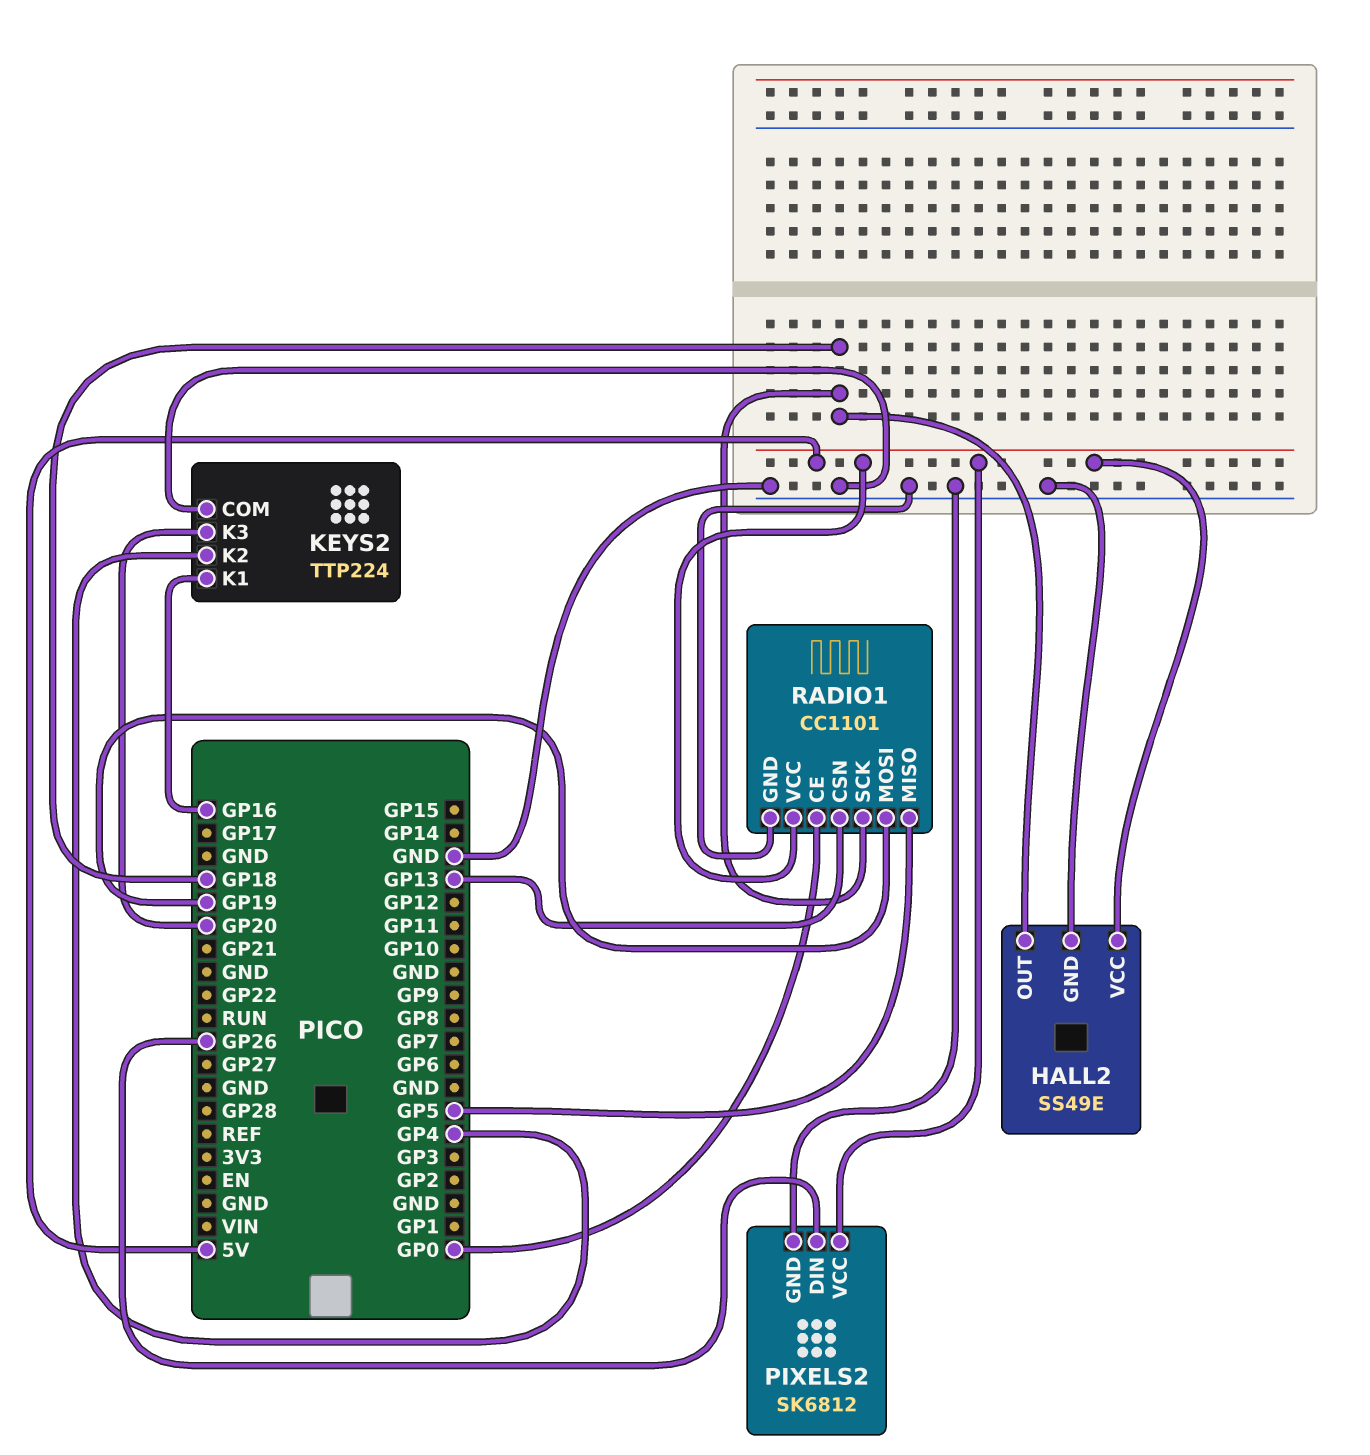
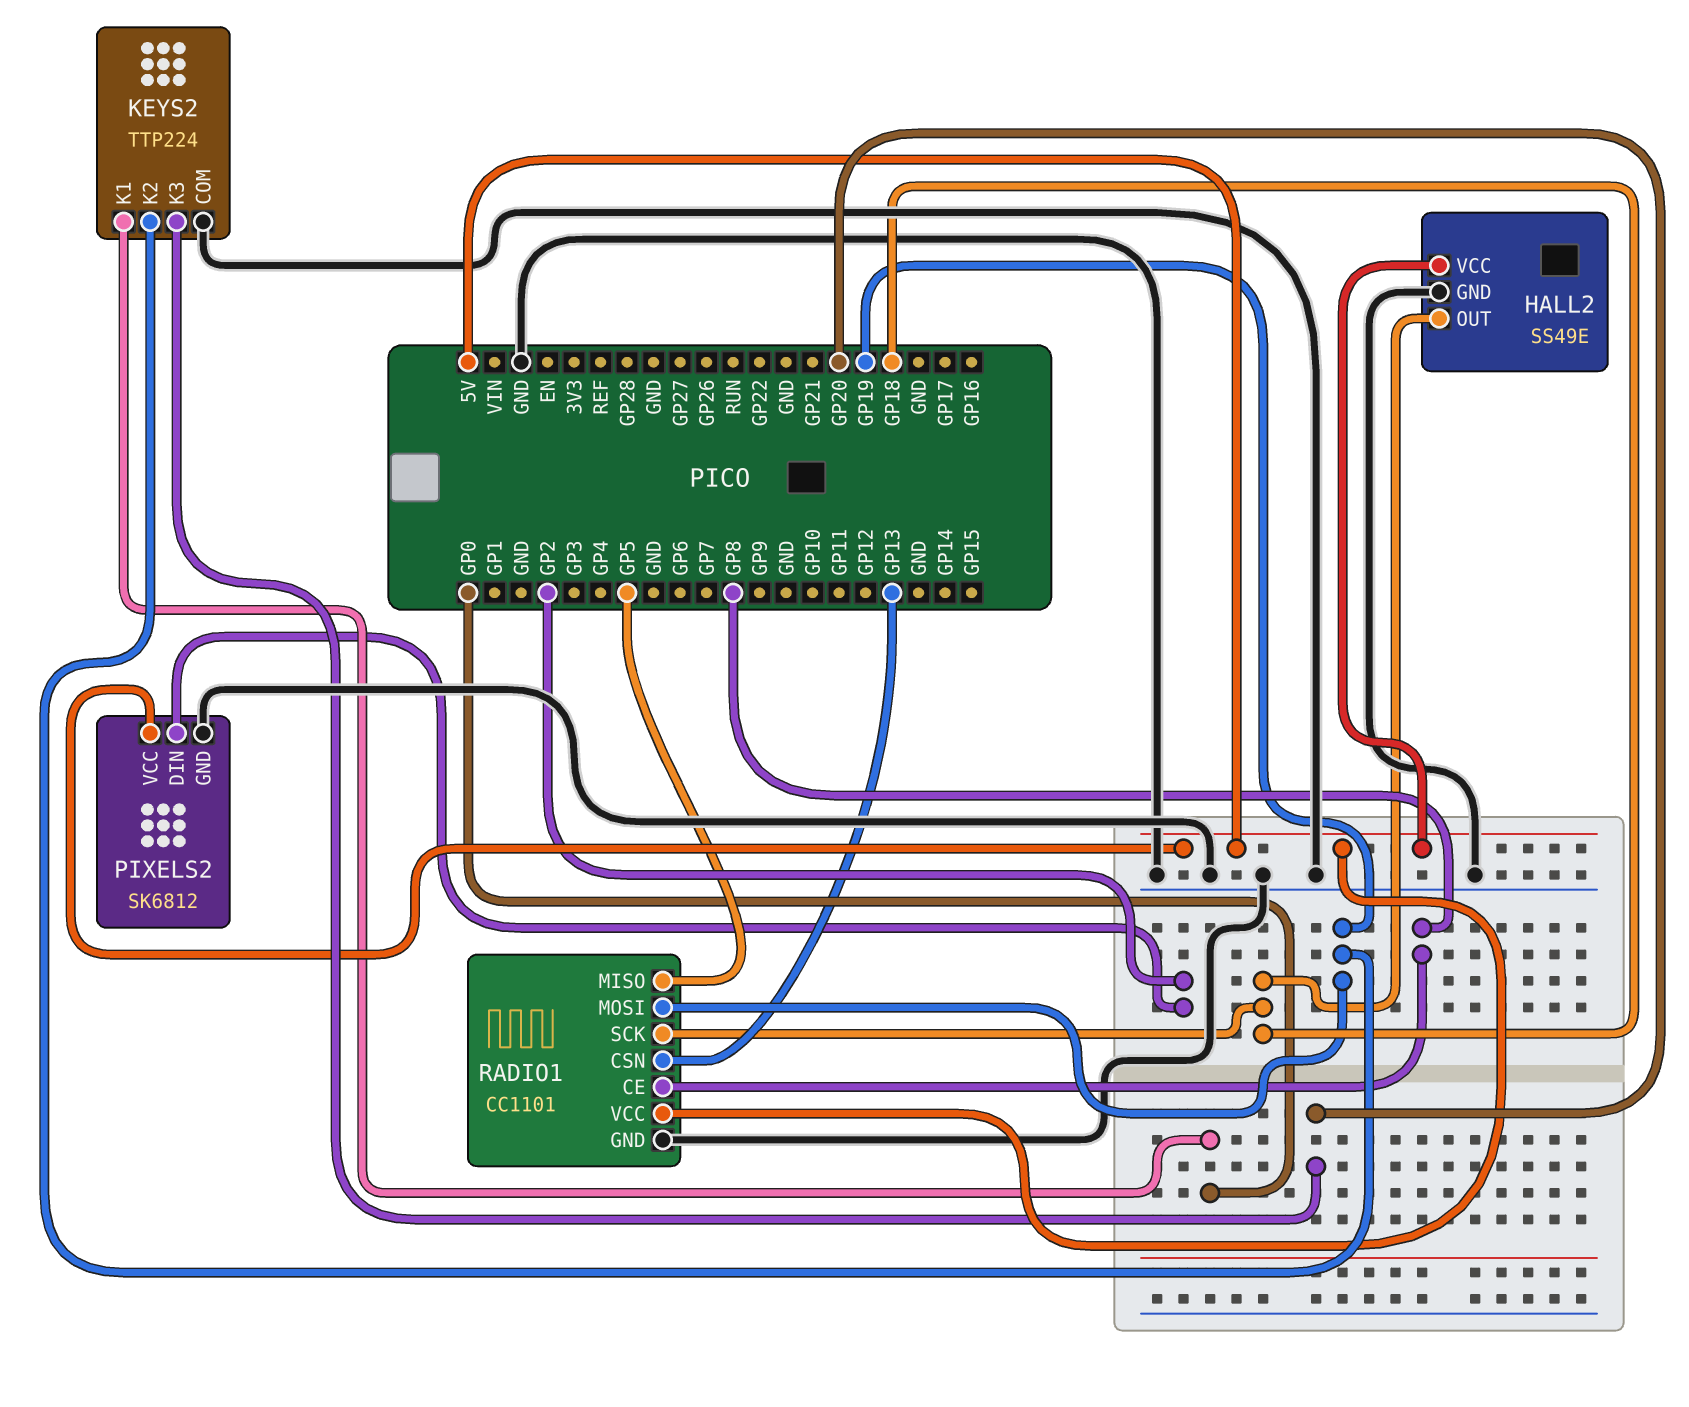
KEYS2 pin K1: GP16 -> GP0
KEYS2 pin K2: GP4 -> GP19
PIXELS2 pin DIN: GP26 -> GP2
RADIO1 pin CE: GP0 -> GP8

